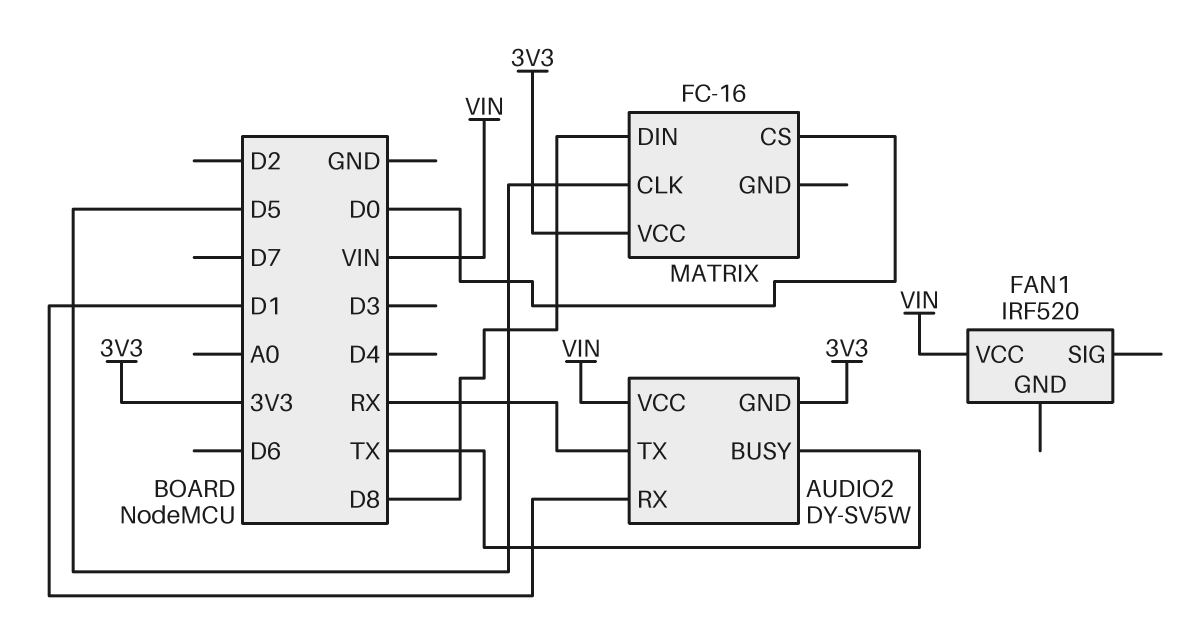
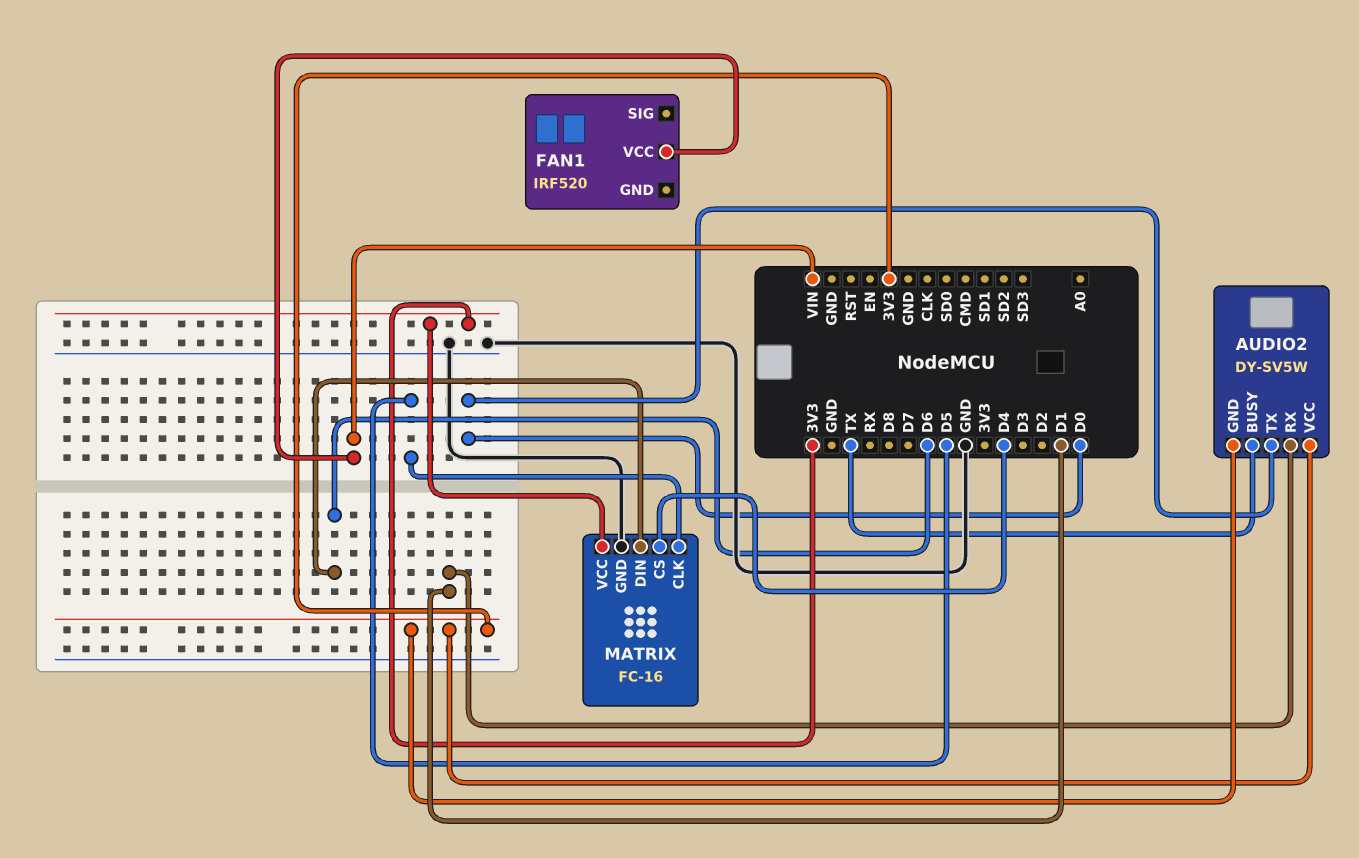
AUDIO2 pin TX: RX -> D0
AUDIO2 pin VCC: VIN -> 3V3
MATRIX pin CS: D0 -> D4
MATRIX pin DIN: D8 -> D6
MATRIX pin GND: none -> GND

